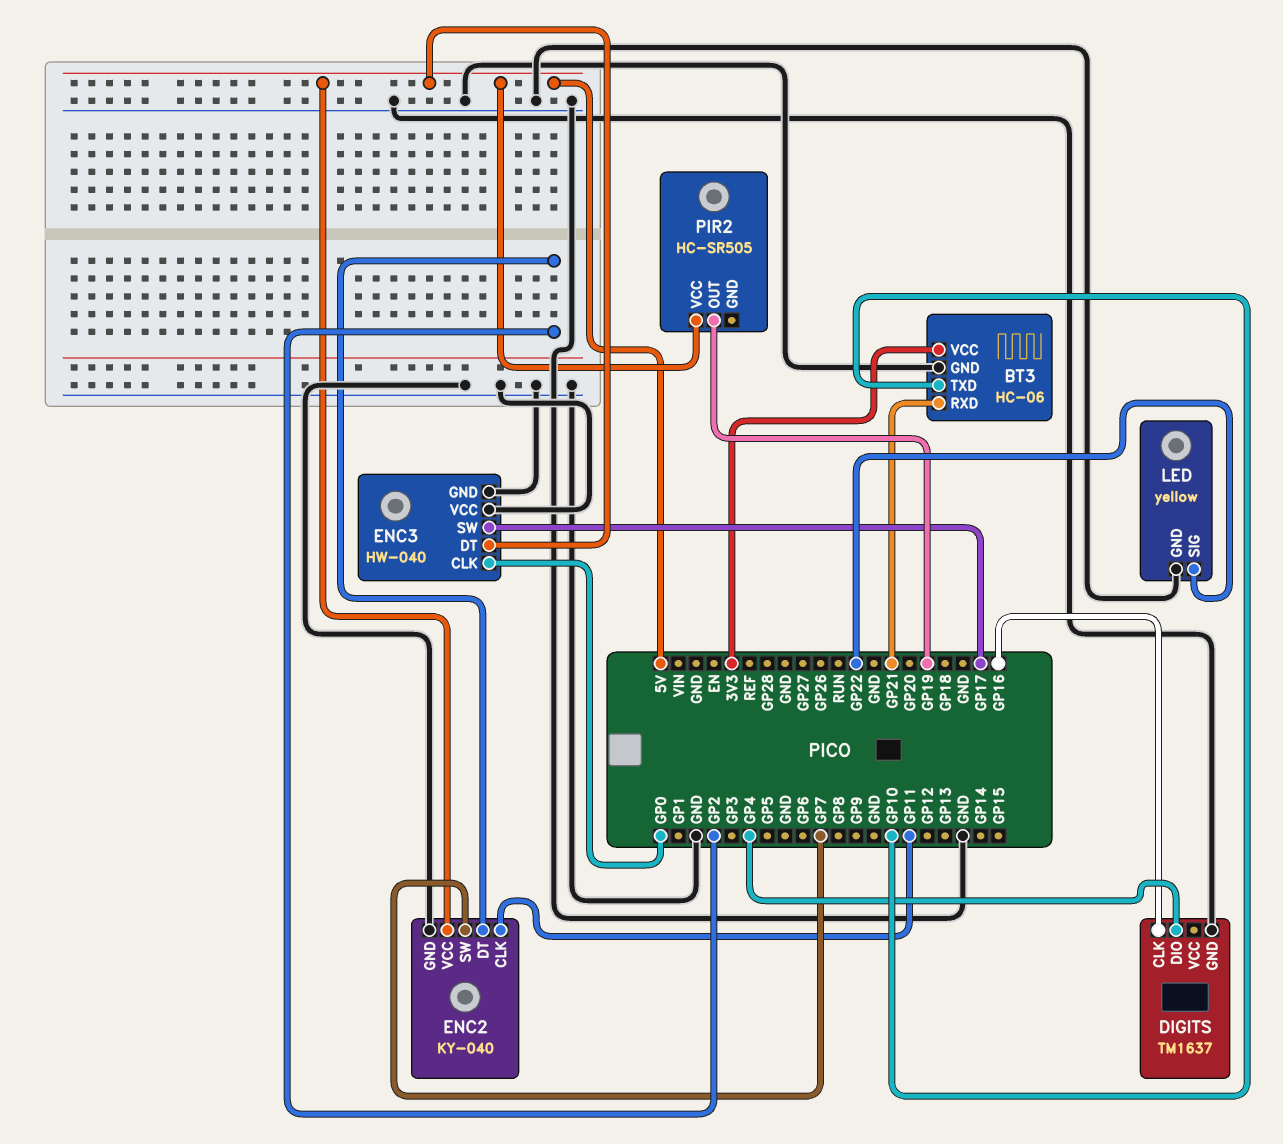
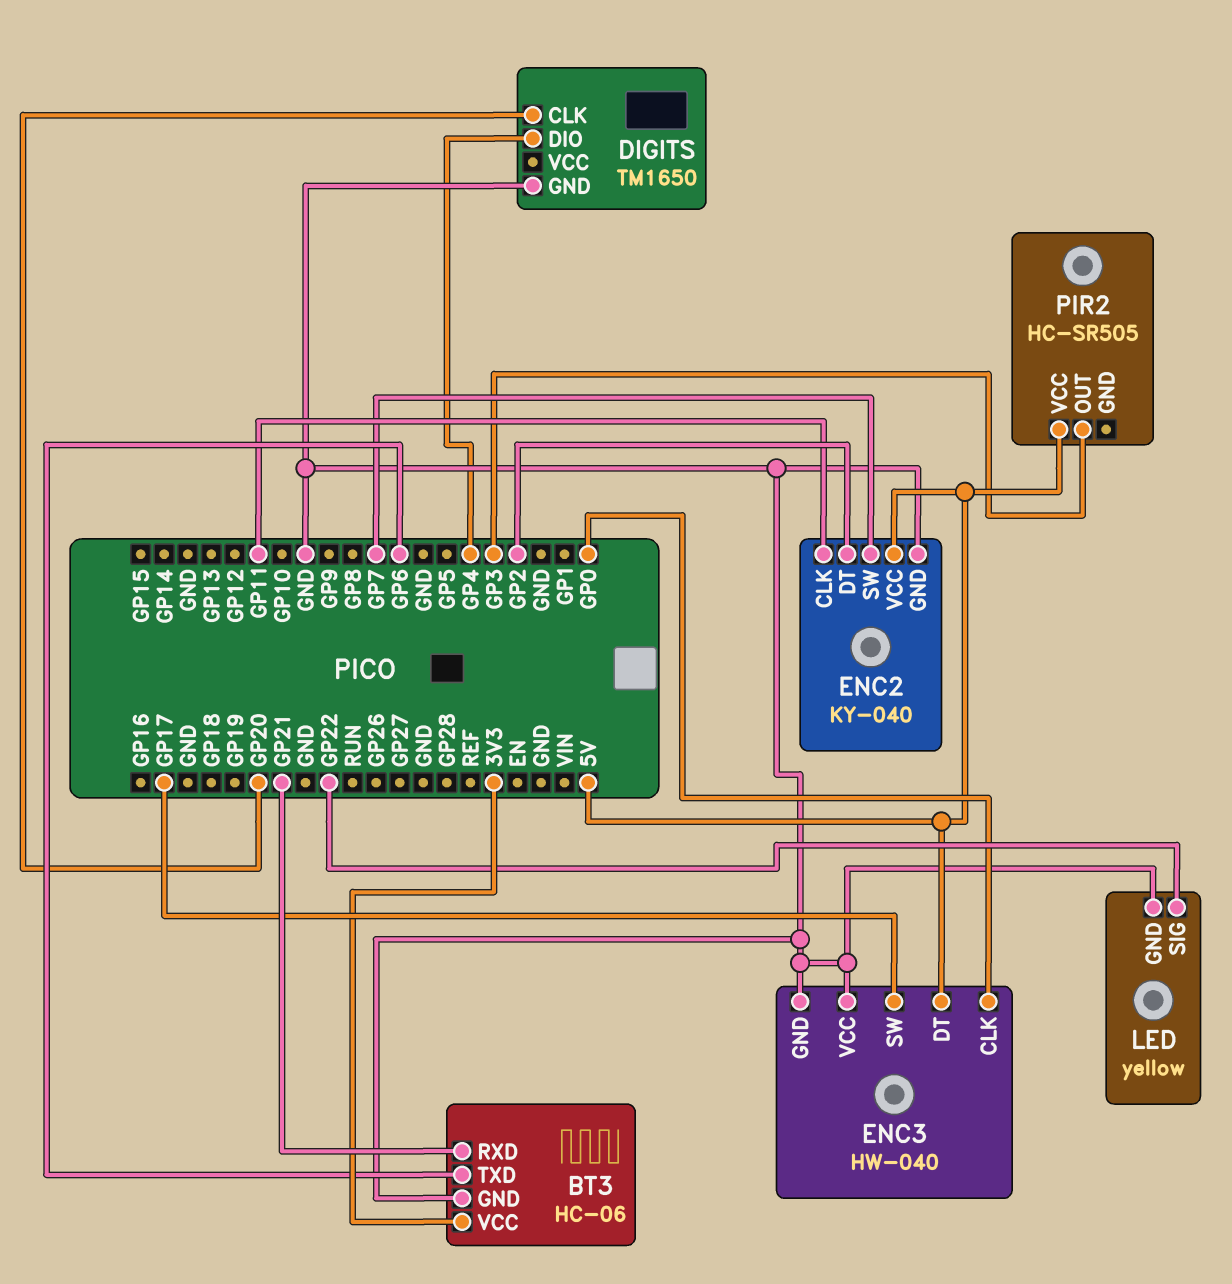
BT3 pin TXD: GP10 -> GP6
DIGITS: TM1637 -> TM1650
DIGITS pin CLK: GP16 -> GP20
PIR2 pin OUT: GP19 -> GP3

